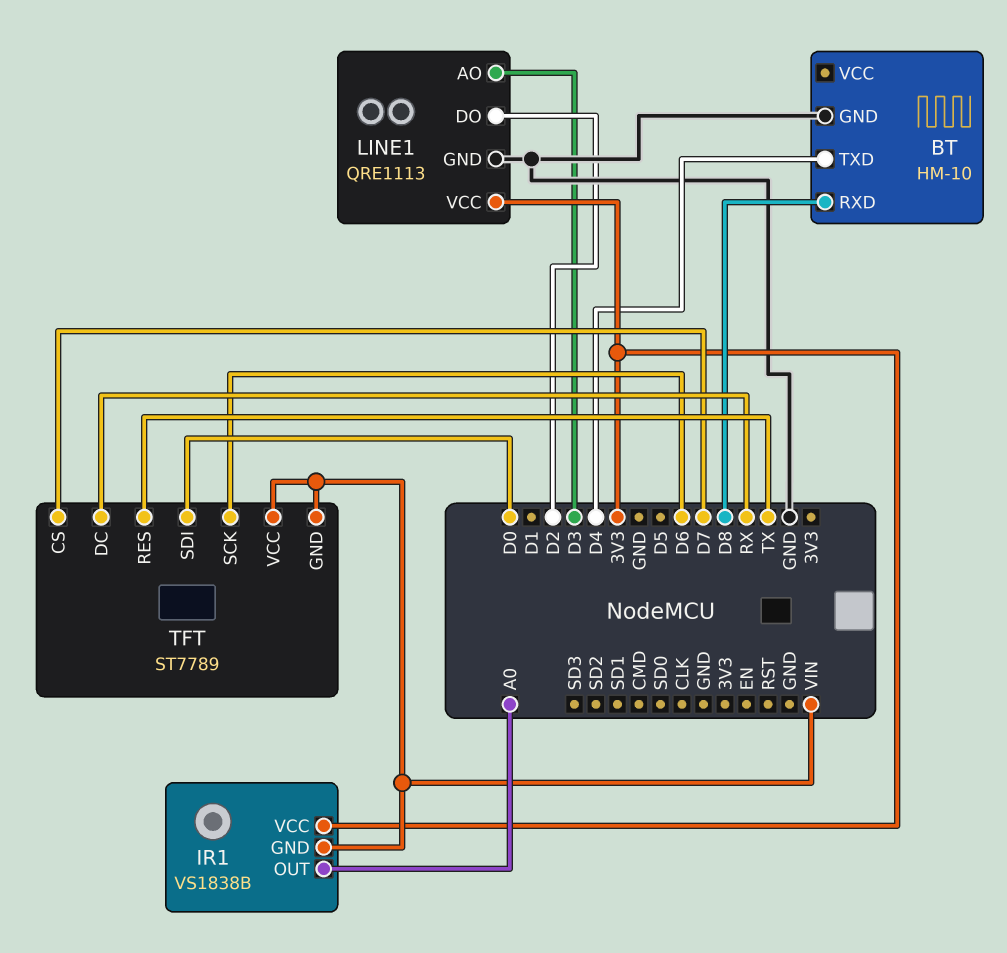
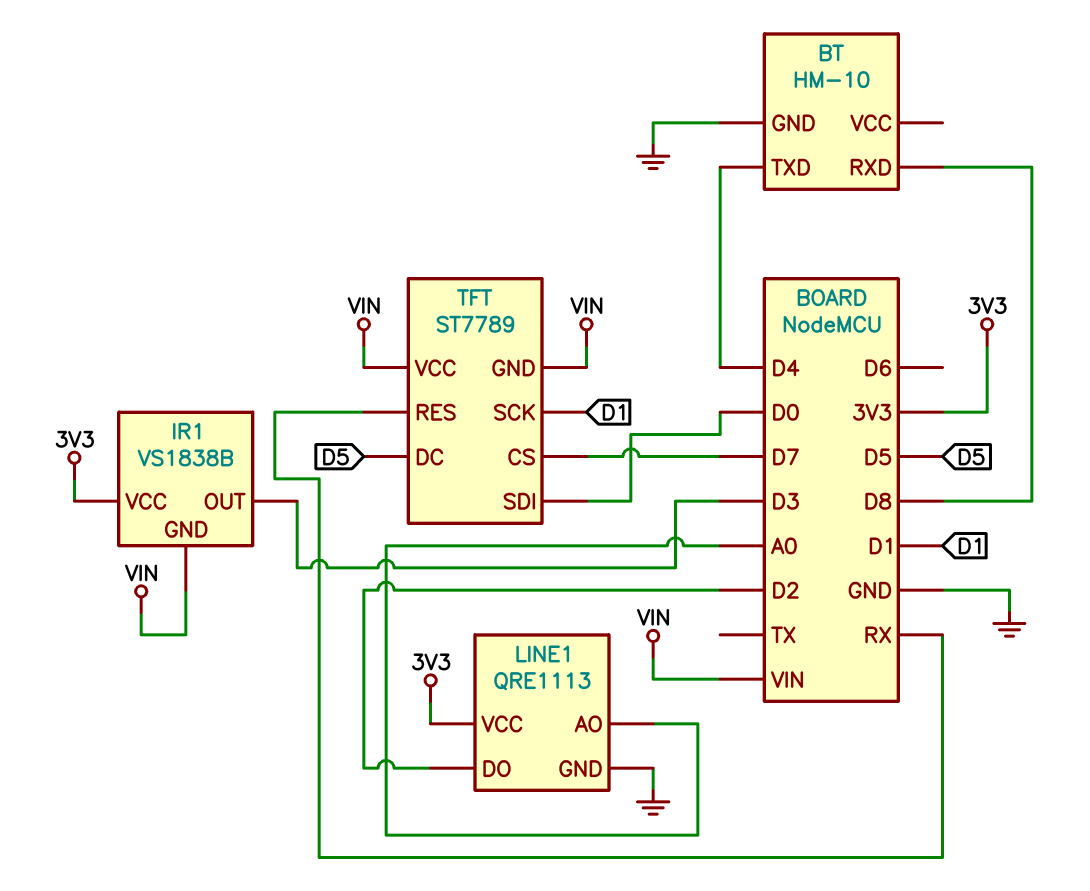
IR1 pin OUT: A0 -> D3
LINE1 pin AO: D3 -> A0
TFT pin DC: RX -> D5
TFT pin RES: TX -> RX
TFT pin SCK: D6 -> D1

